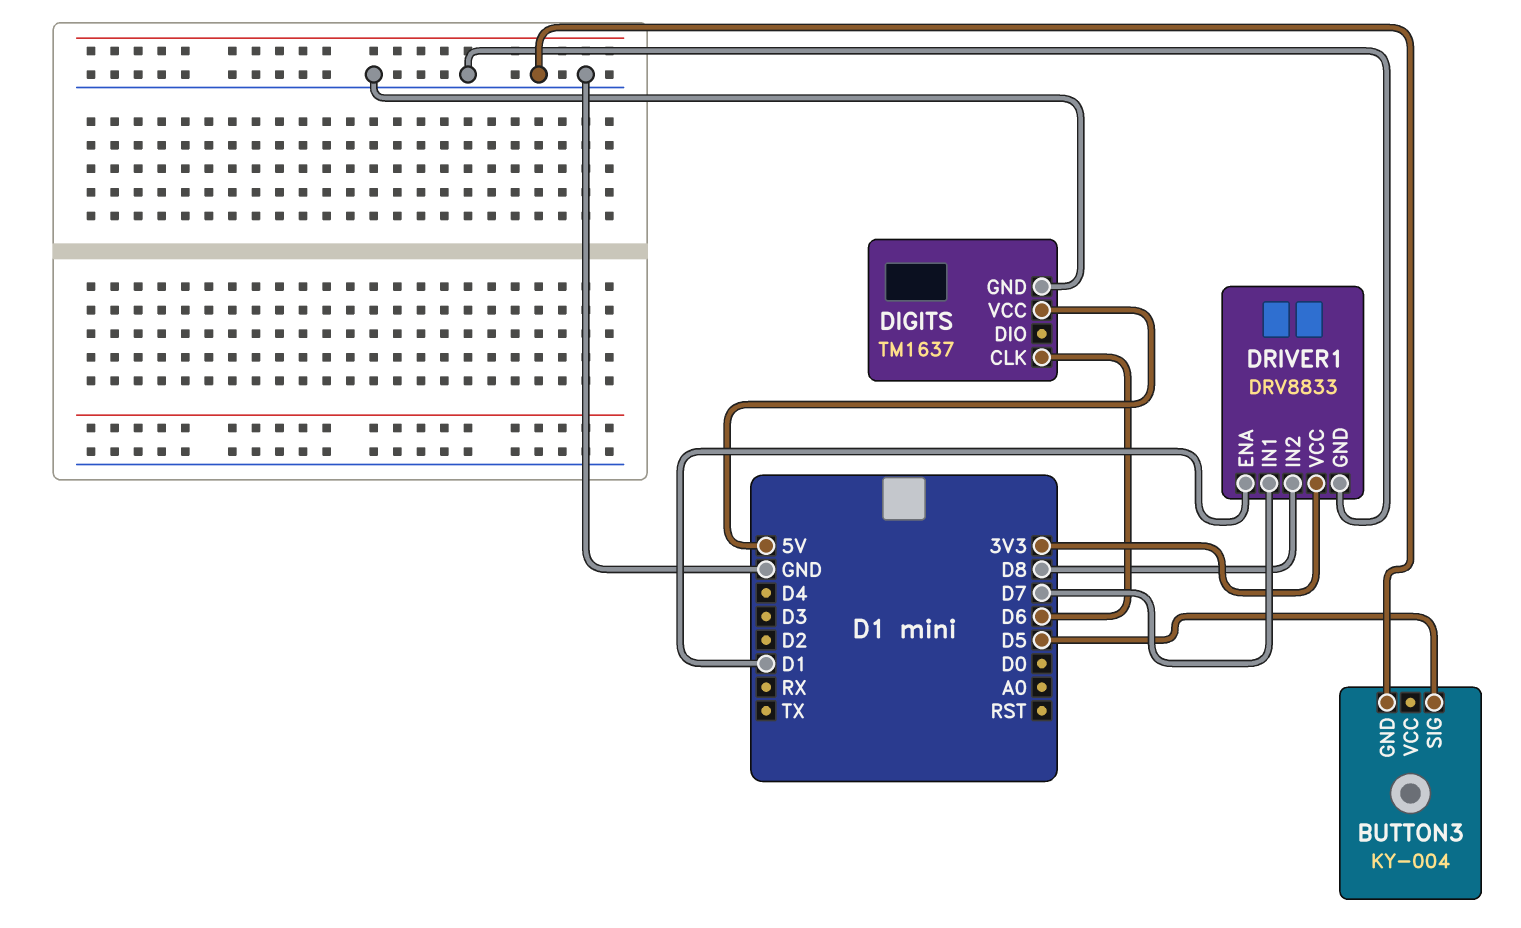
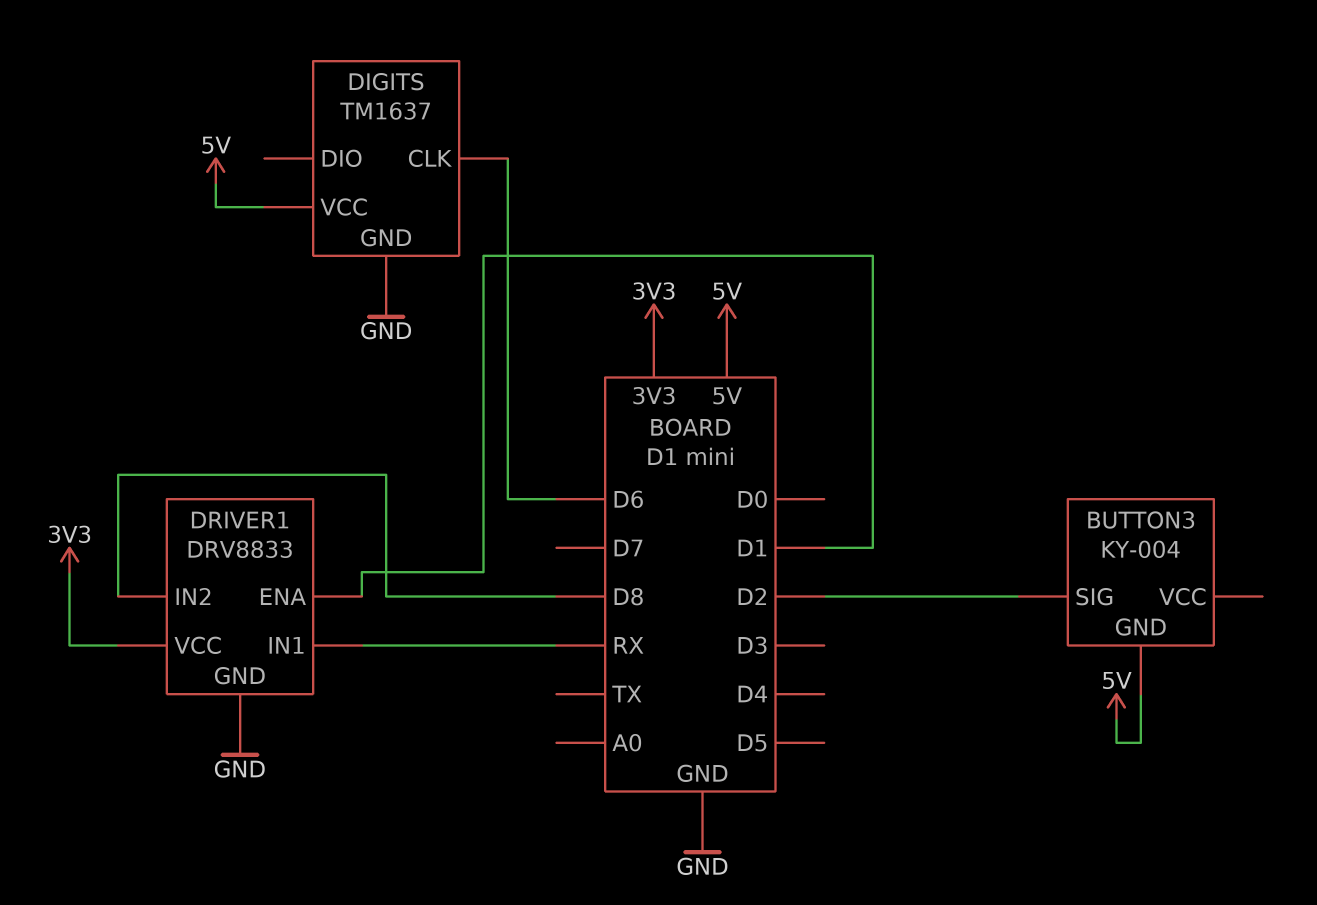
BUTTON3 pin GND: GND -> 5V
BUTTON3 pin SIG: D5 -> D2
DRIVER1 pin IN1: D7 -> RX

